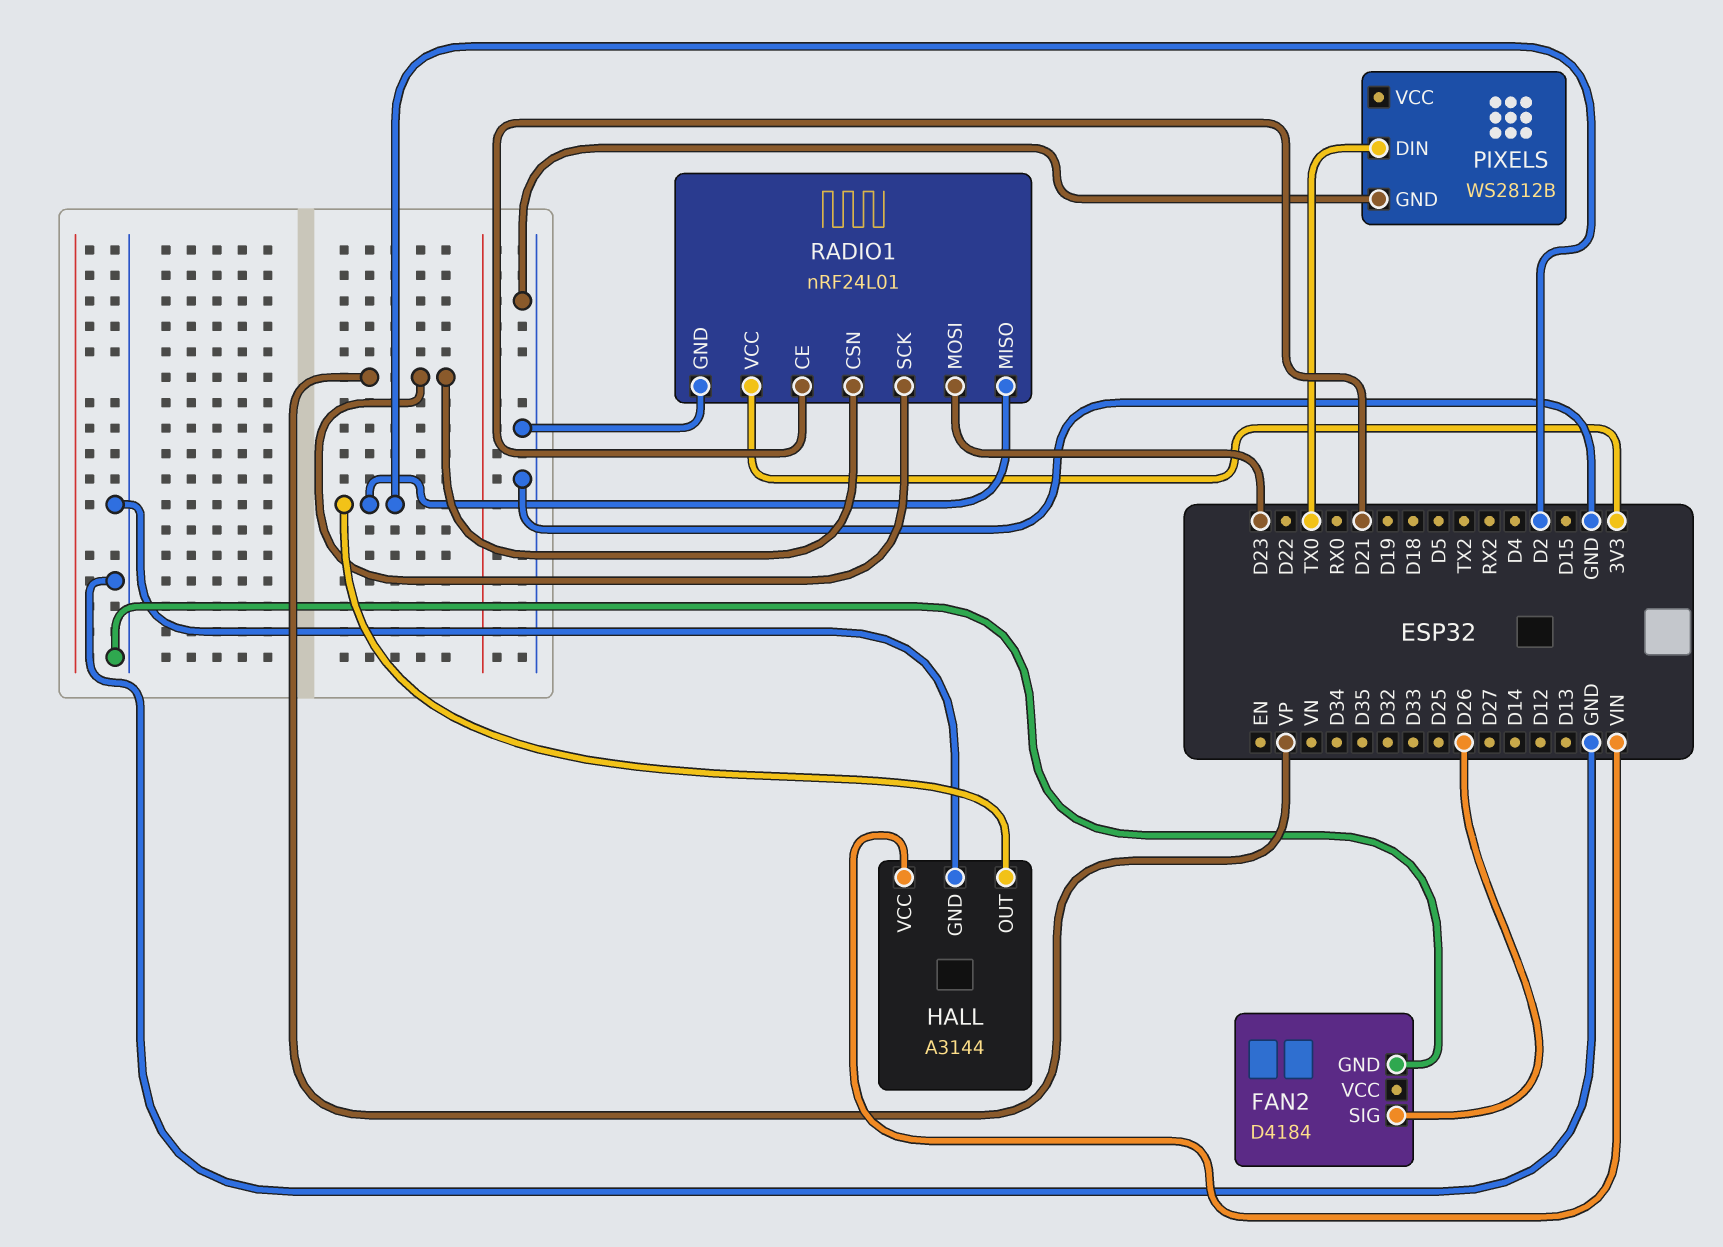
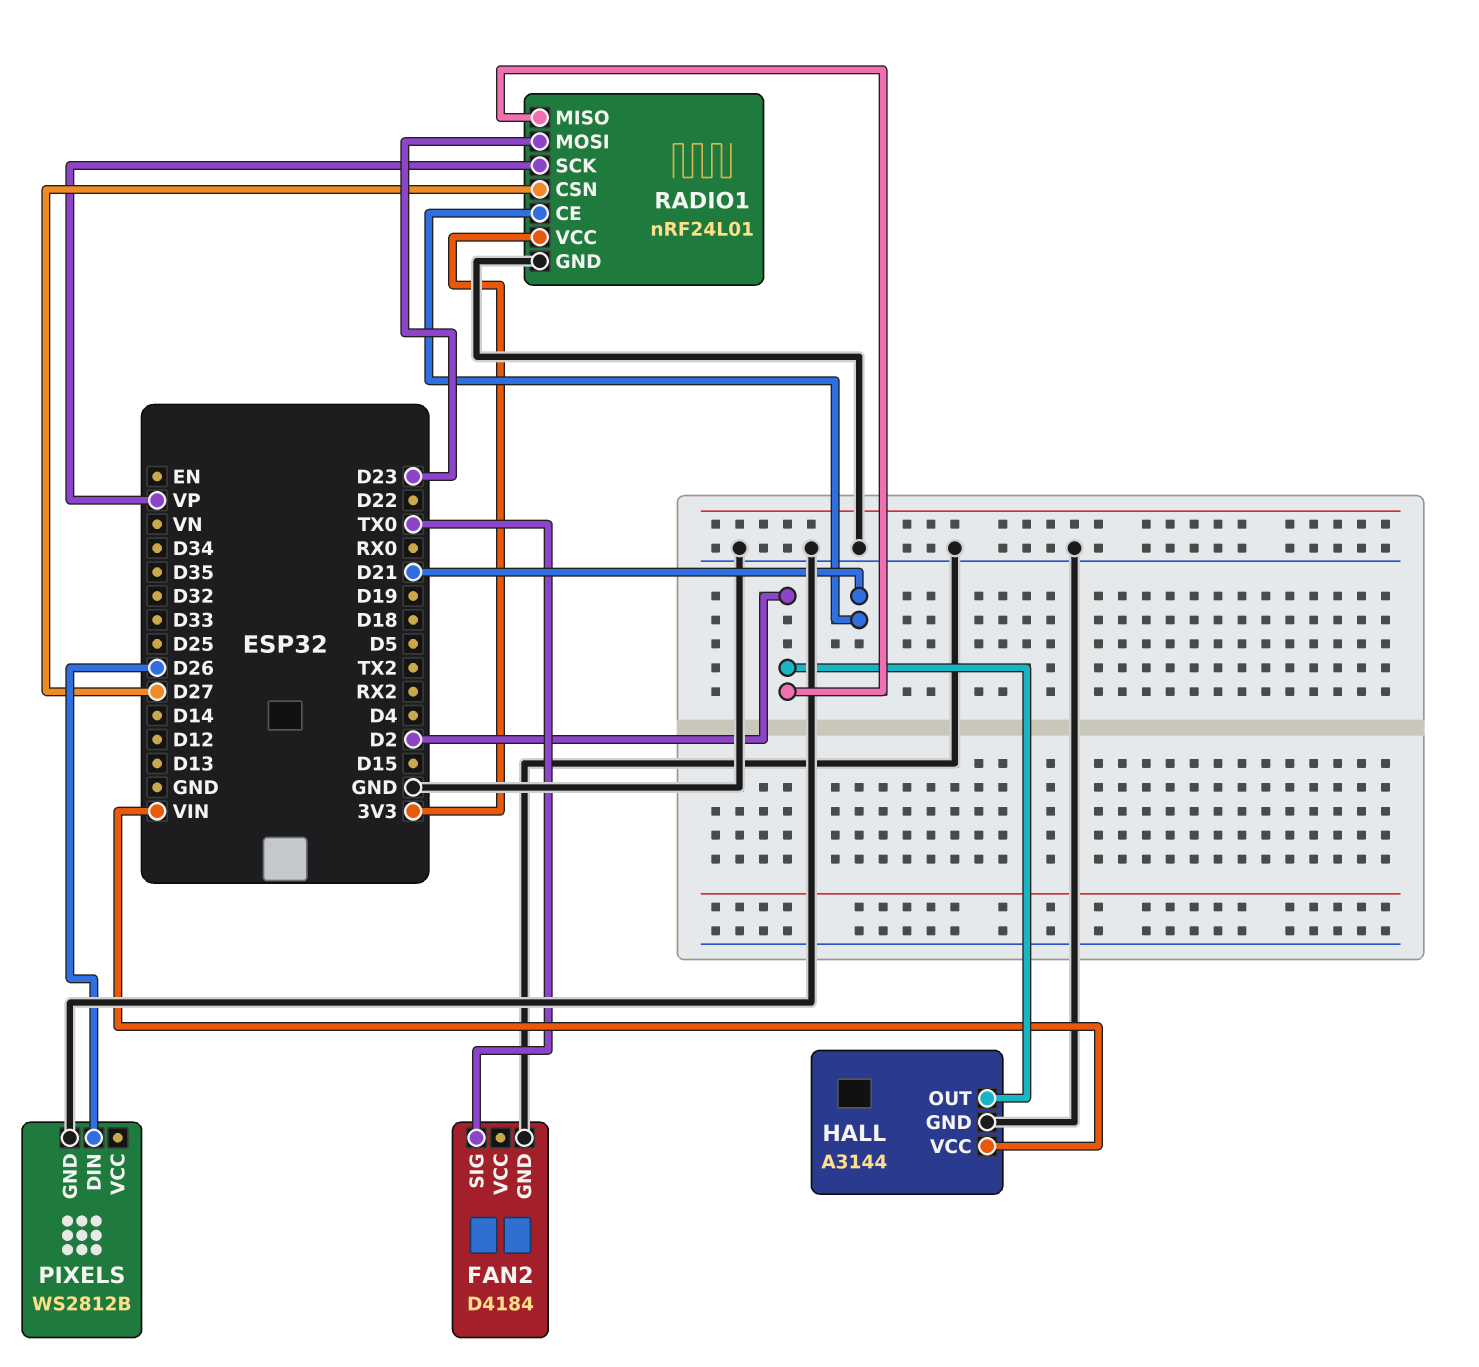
FAN2 pin SIG: D26 -> TX0
PIXELS pin DIN: TX0 -> D26
RADIO1 pin CSN: VP -> D27

